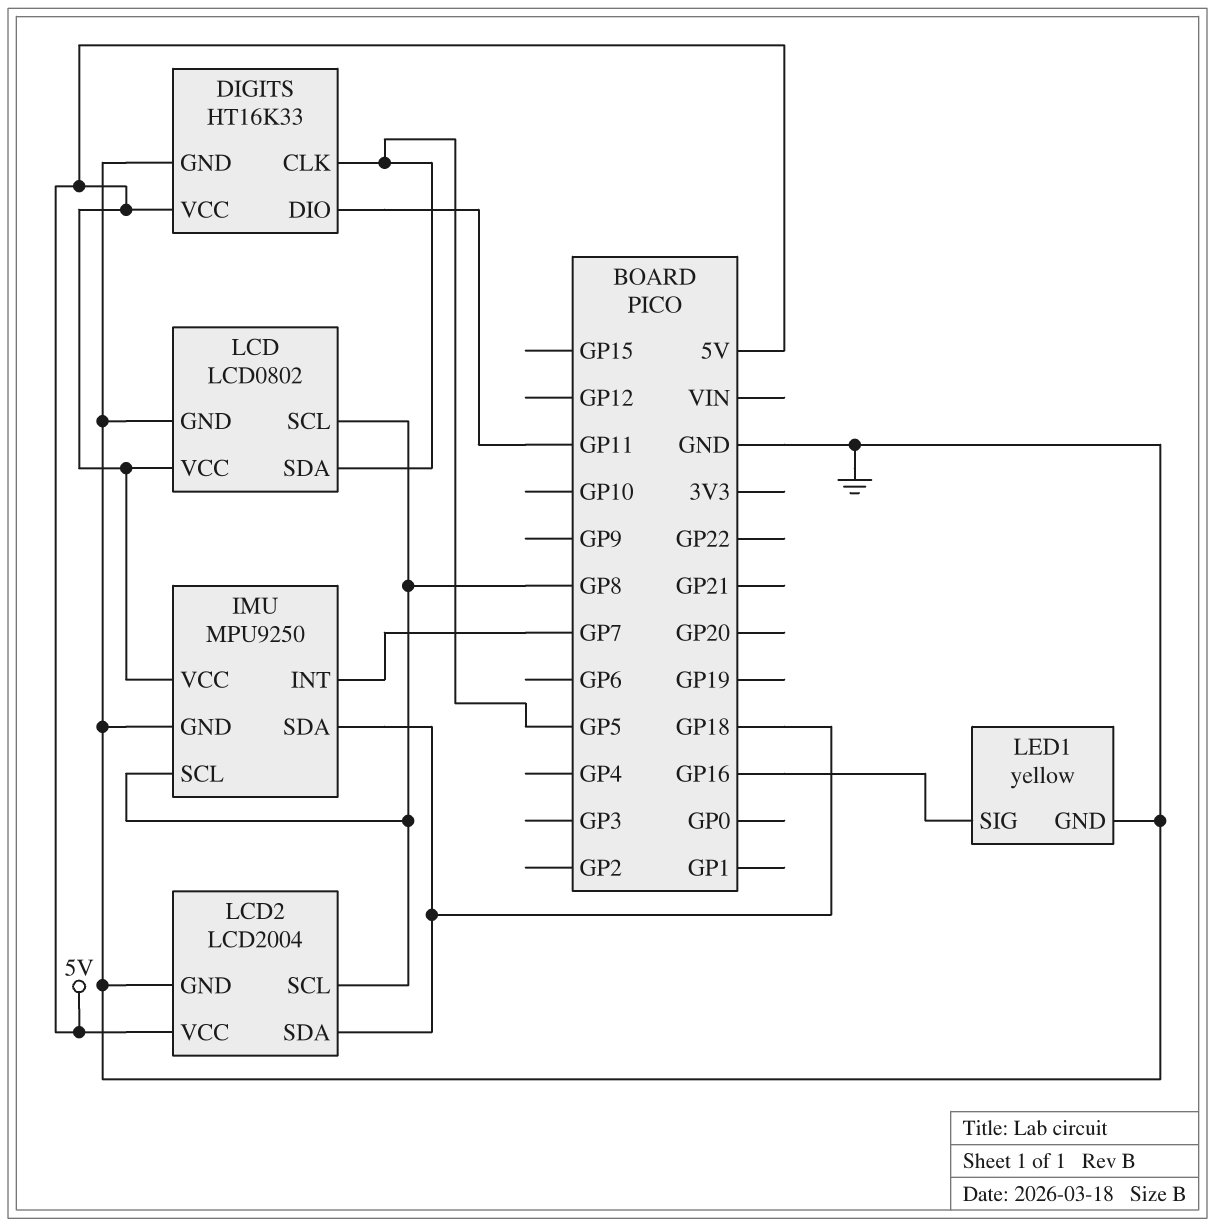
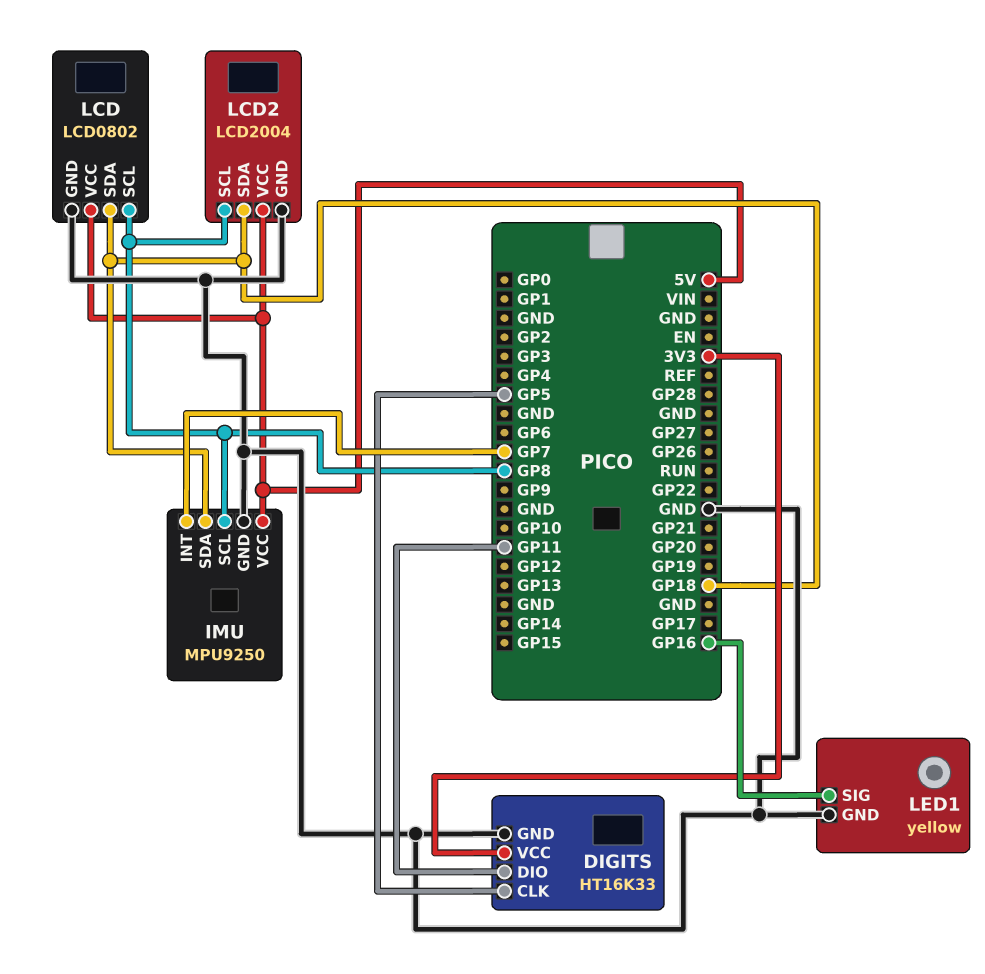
DIGITS pin VCC: 5V -> 3V3
LCD pin SDA: GP5 -> GP18

